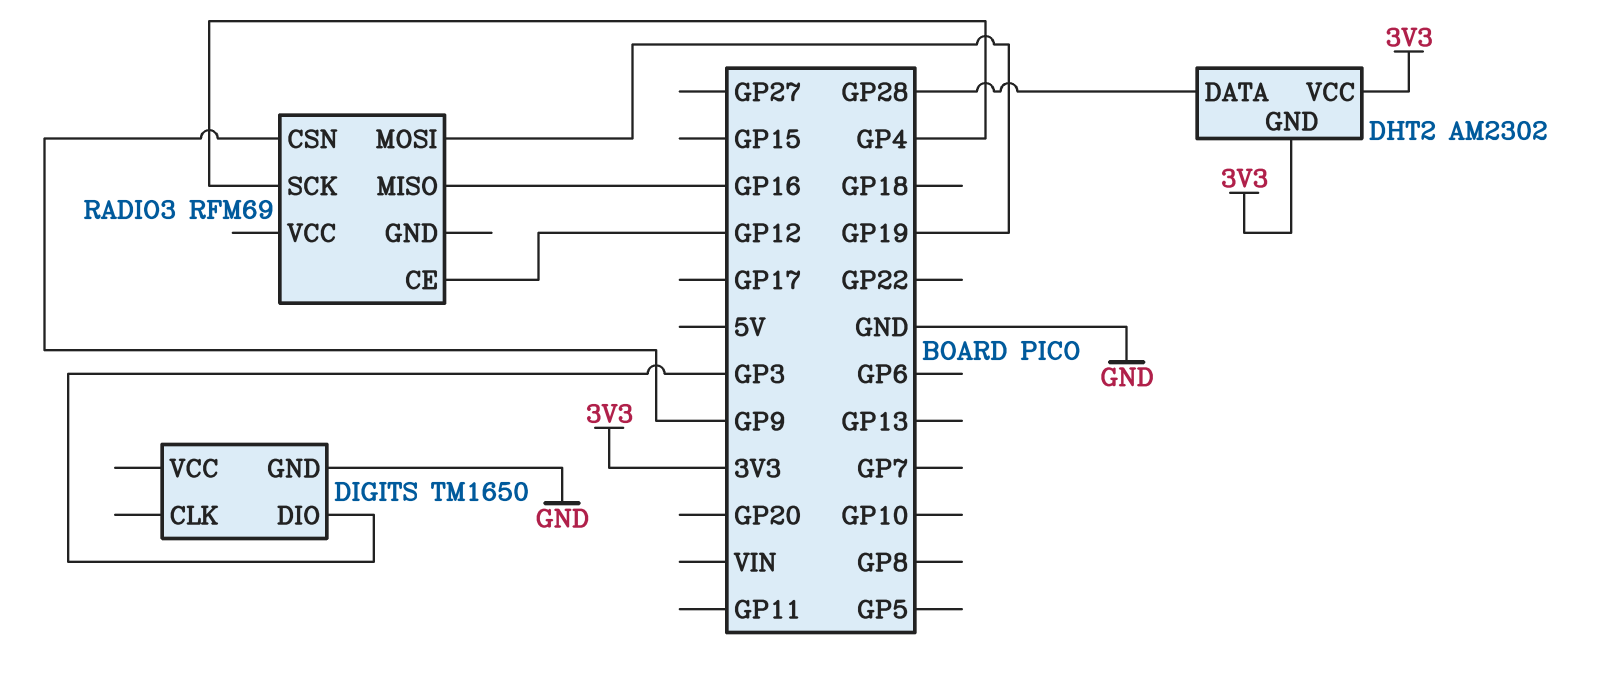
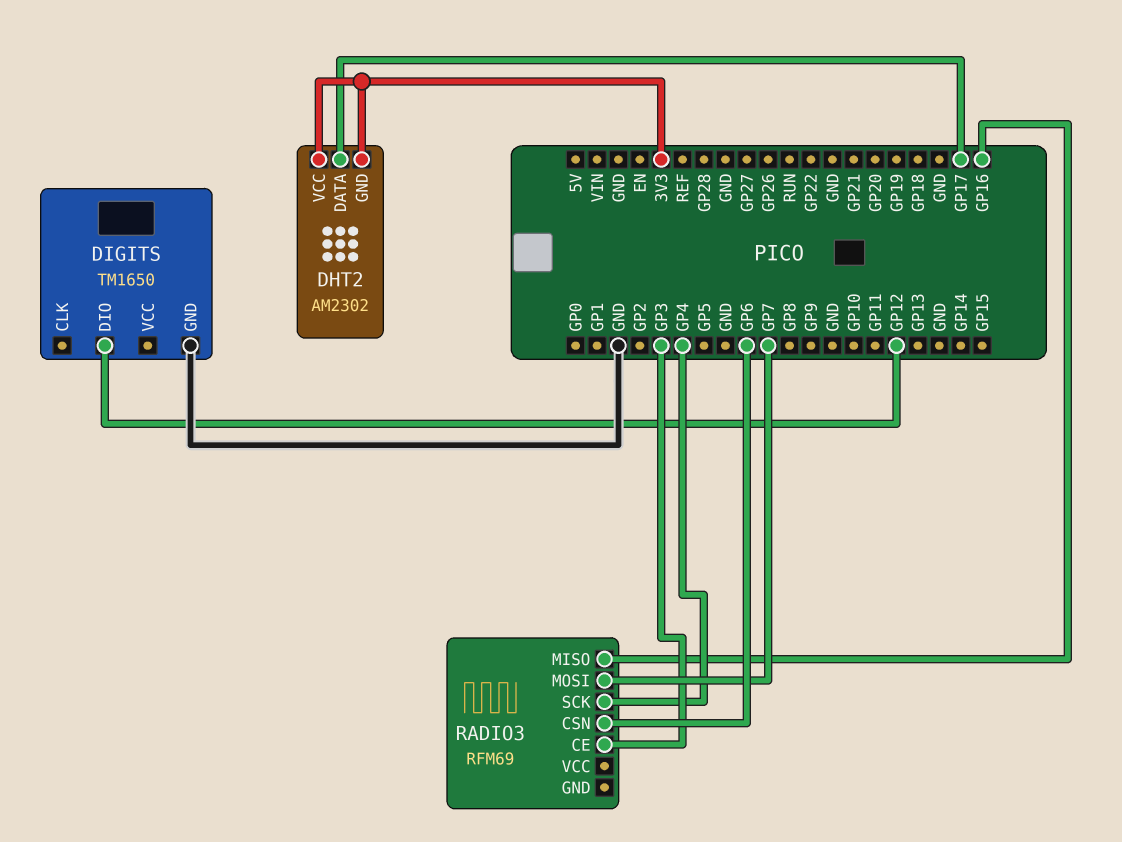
DHT2 pin DATA: GP28 -> GP17
DIGITS pin DIO: GP3 -> GP12
RADIO3 pin CE: GP12 -> GP3
RADIO3 pin CSN: GP9 -> GP6
RADIO3 pin MOSI: GP19 -> GP7

